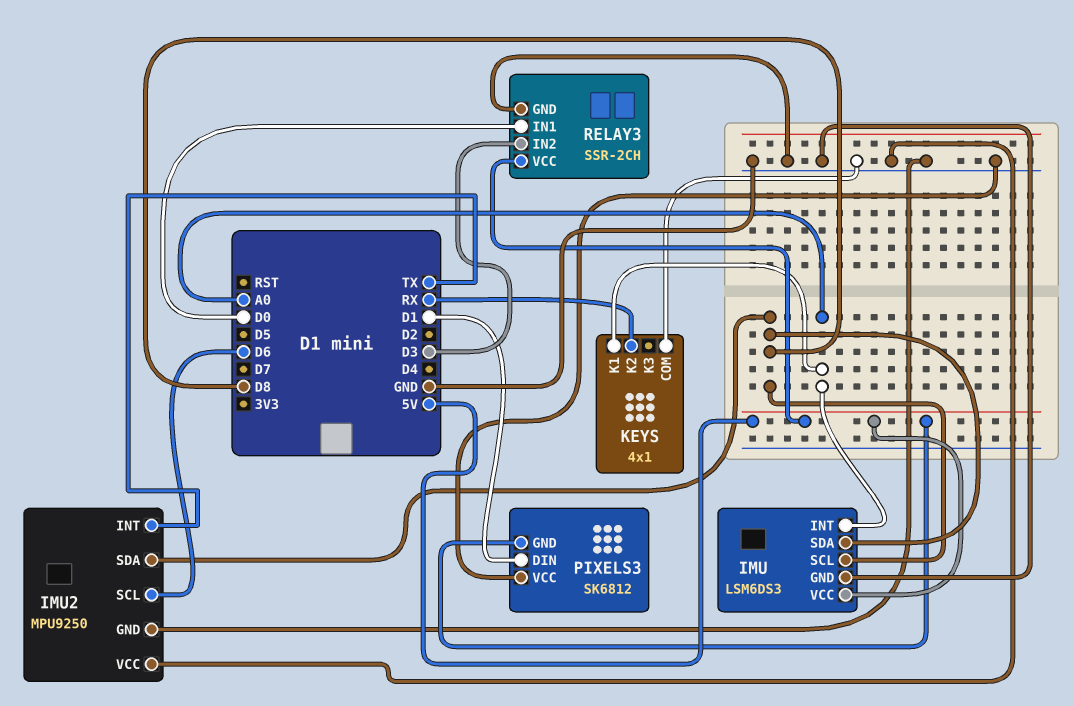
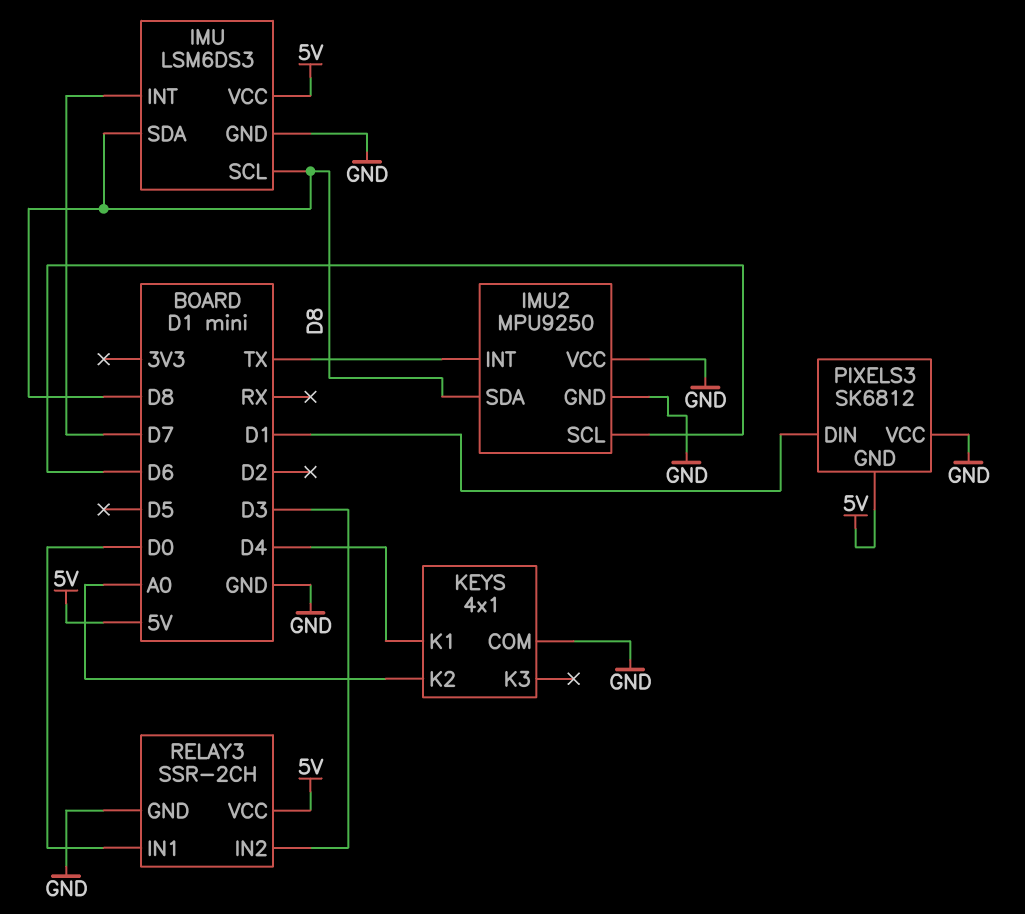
IMU pin INT: A0 -> D7
KEYS pin K1: A0 -> D4
KEYS pin K2: RX -> A0

